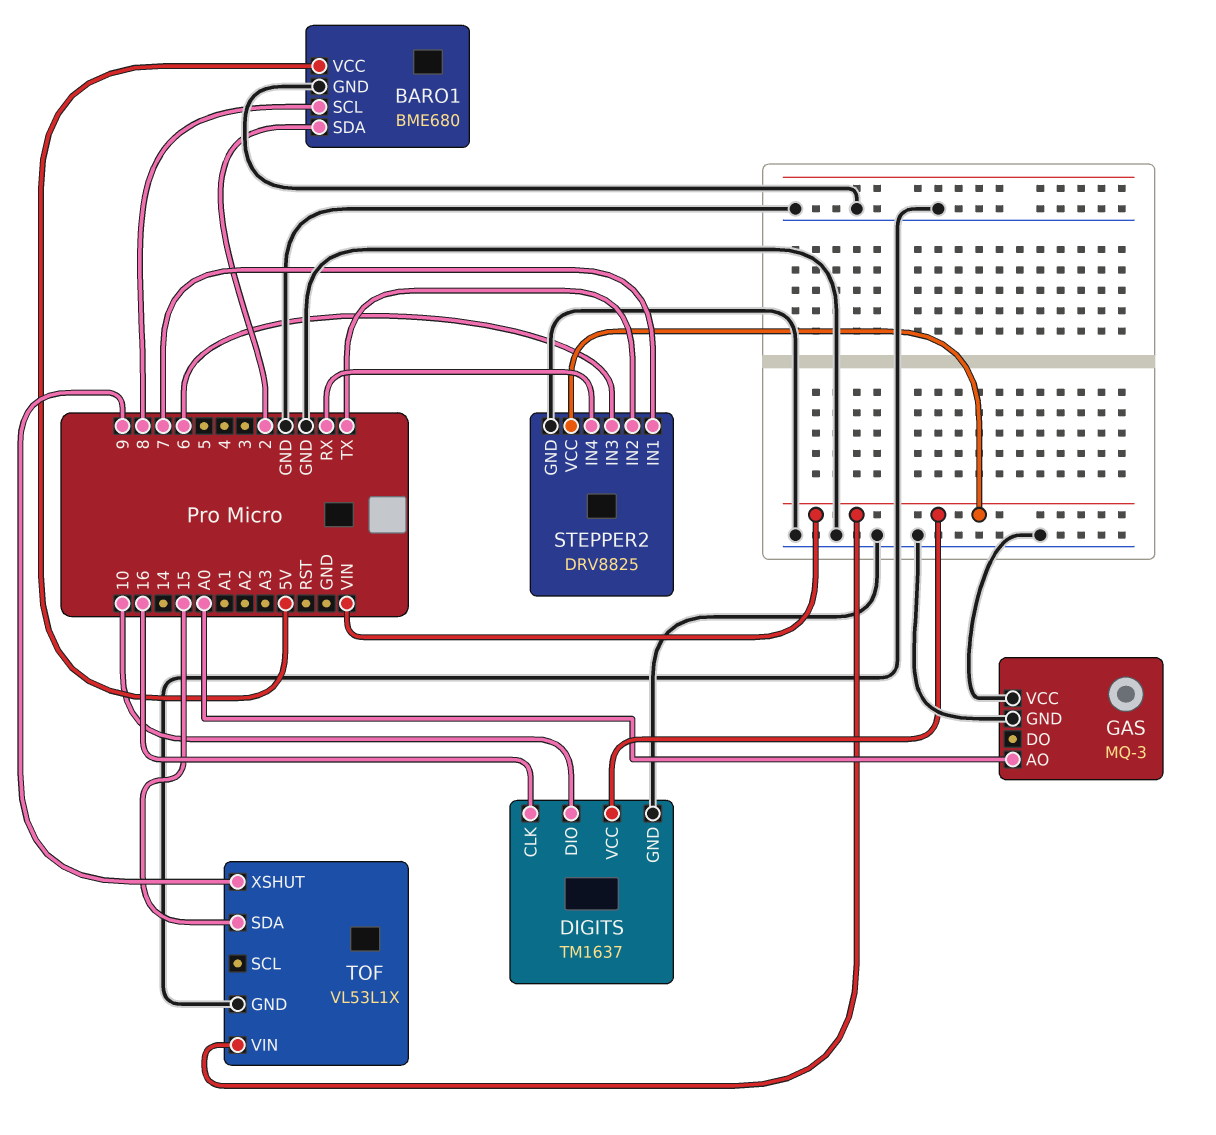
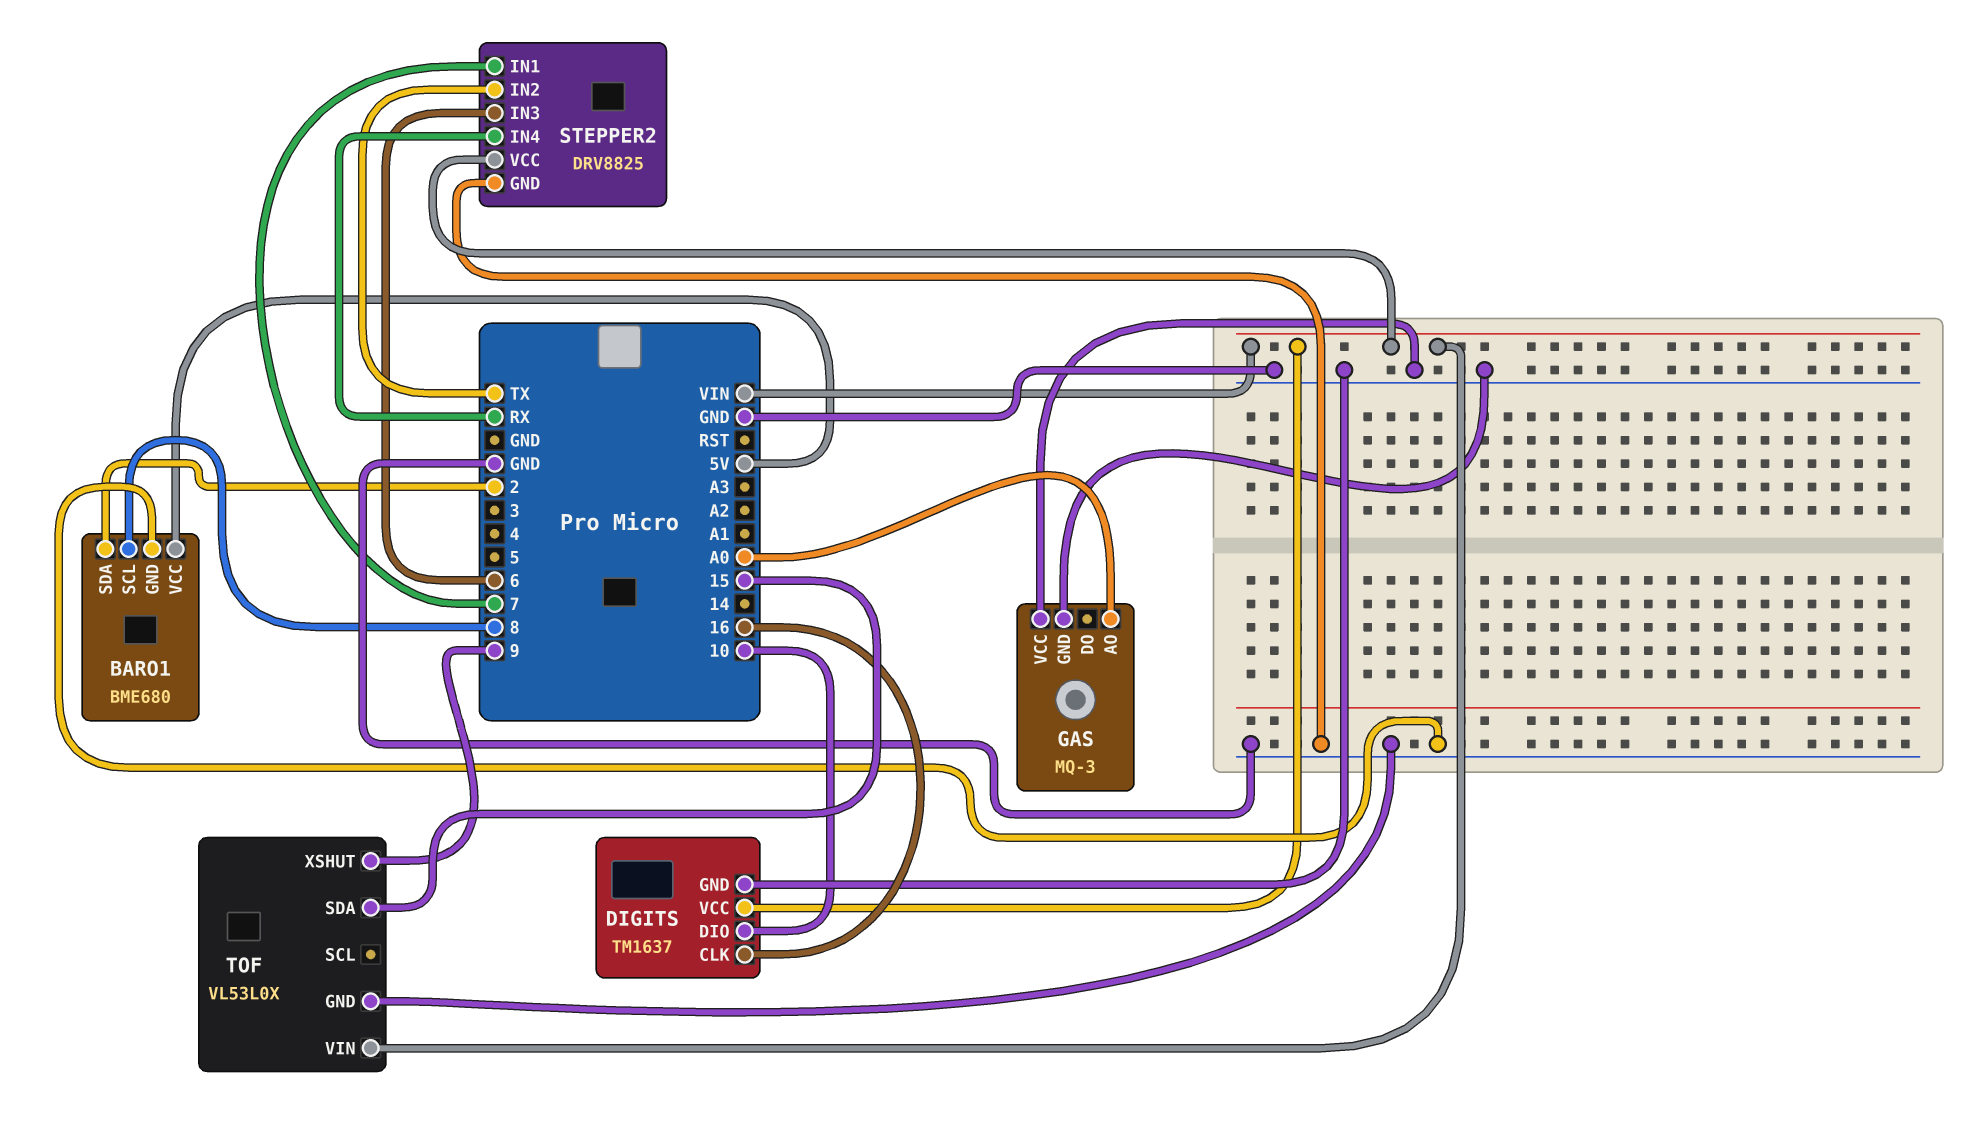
TOF: VL53L1X -> VL53L0X

